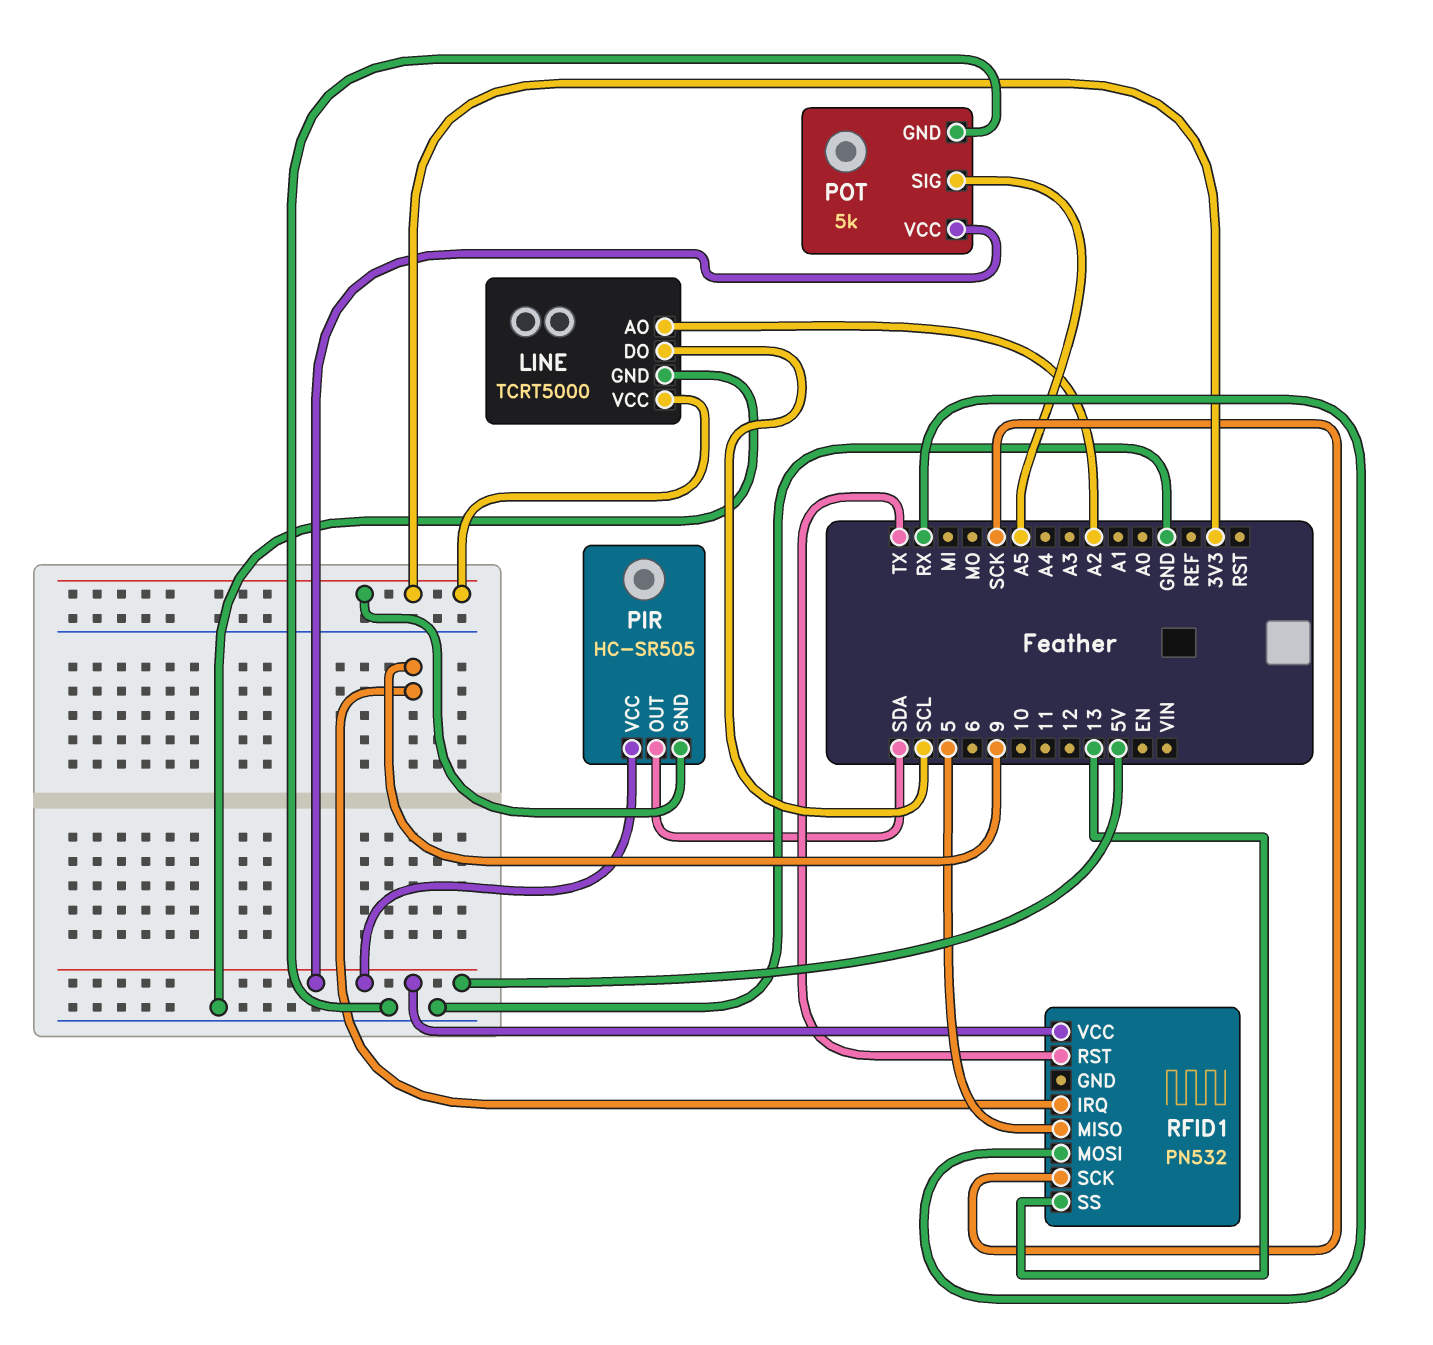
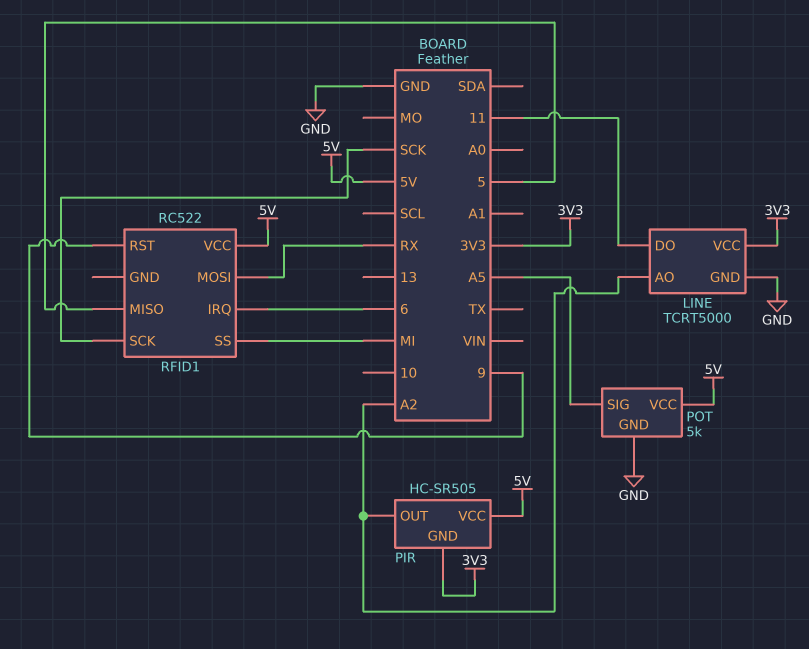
LINE pin DO: SCL -> 11
PIR pin OUT: SDA -> A2
RFID1: PN532 -> RC522
RFID1 pin IRQ: 9 -> 6
RFID1 pin RST: TX -> 9
RFID1 pin SS: 13 -> MI

